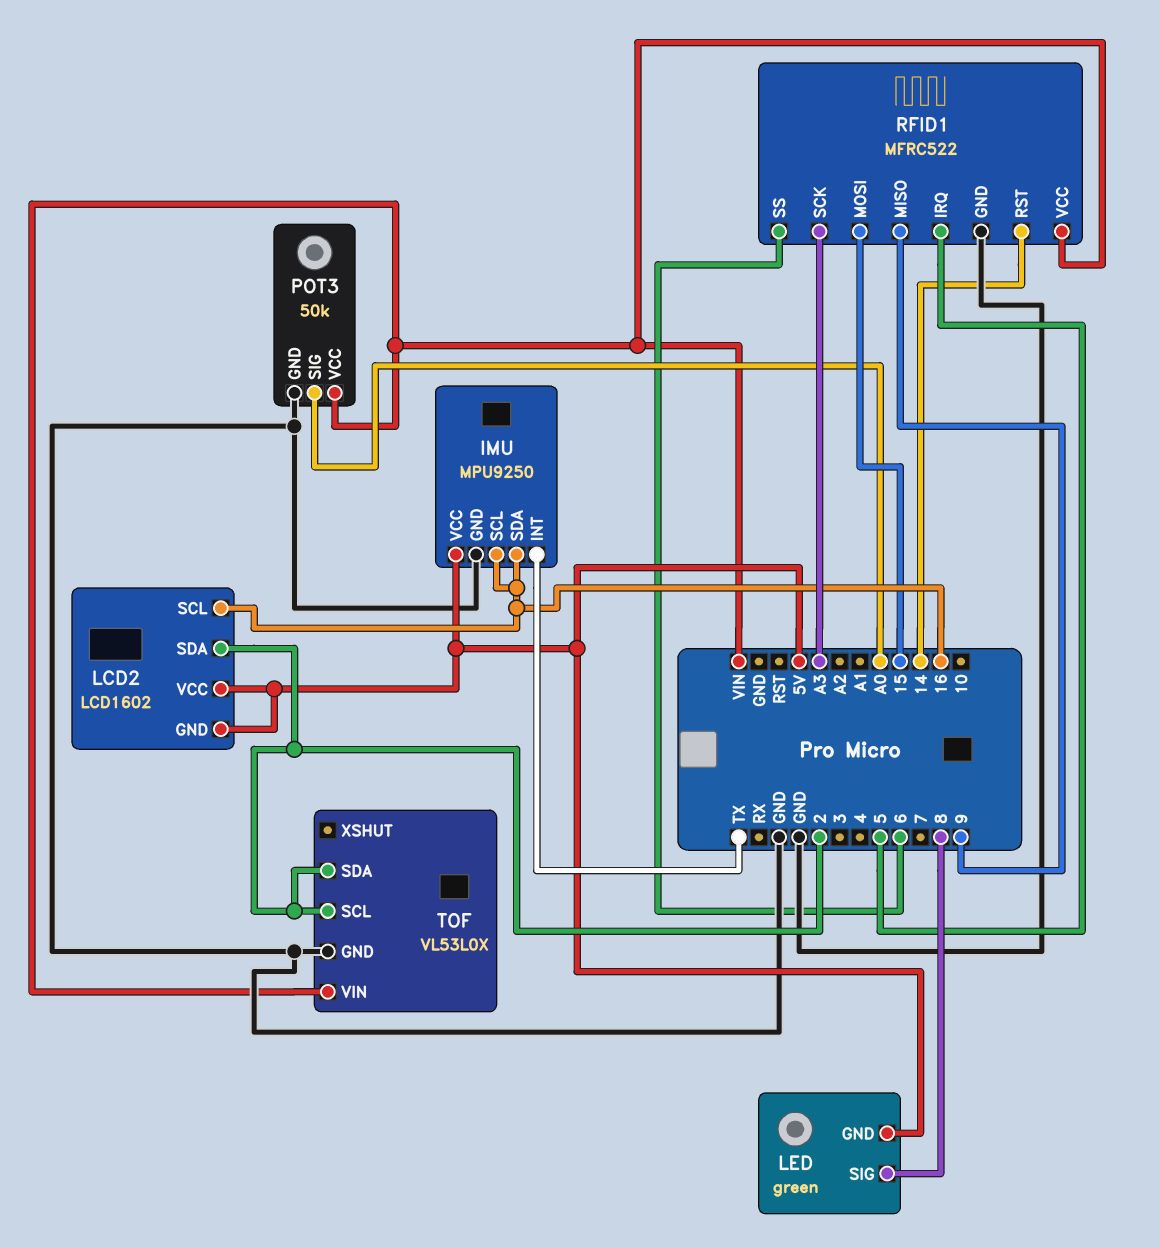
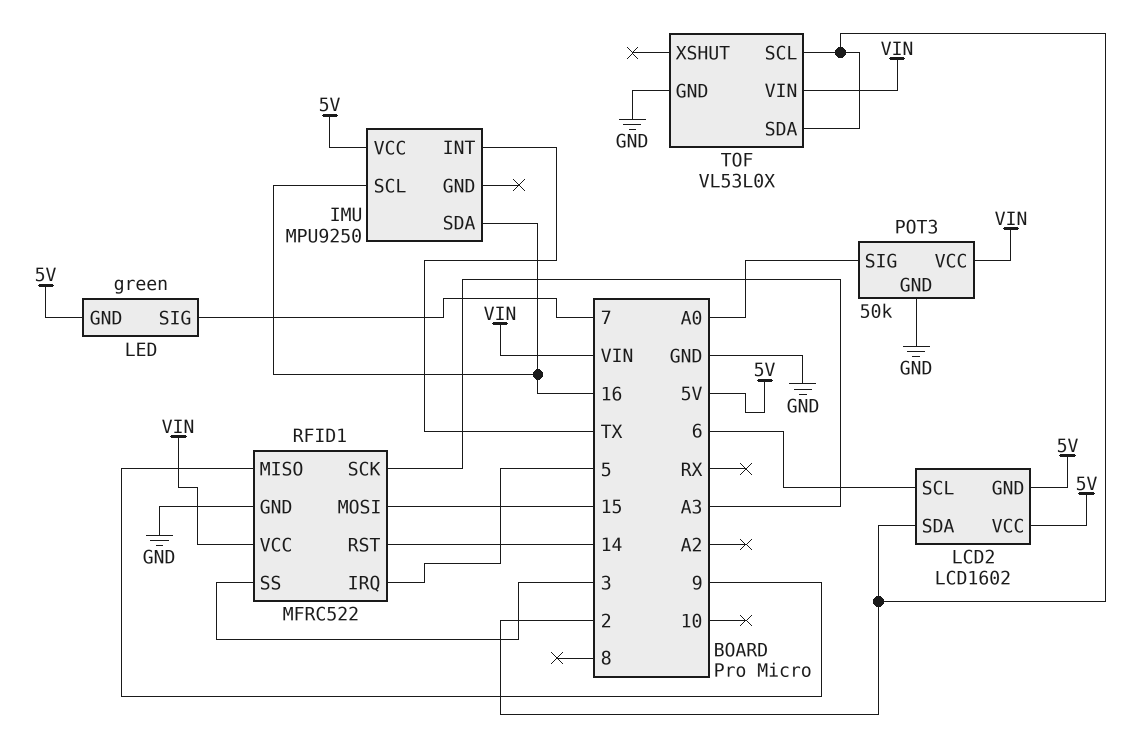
IMU pin GND: GND -> none
LCD2 pin SCL: 16 -> 6
LED pin SIG: 8 -> 7
RFID1 pin SS: 6 -> 3

